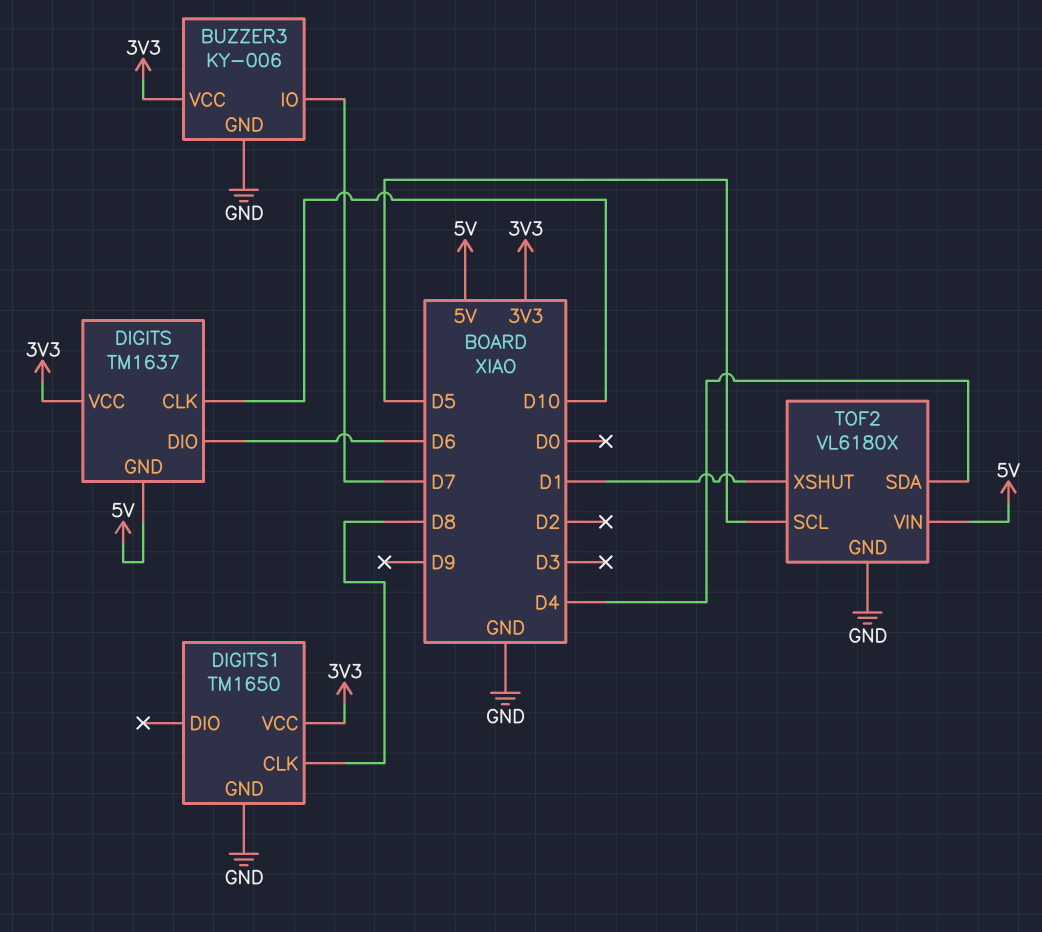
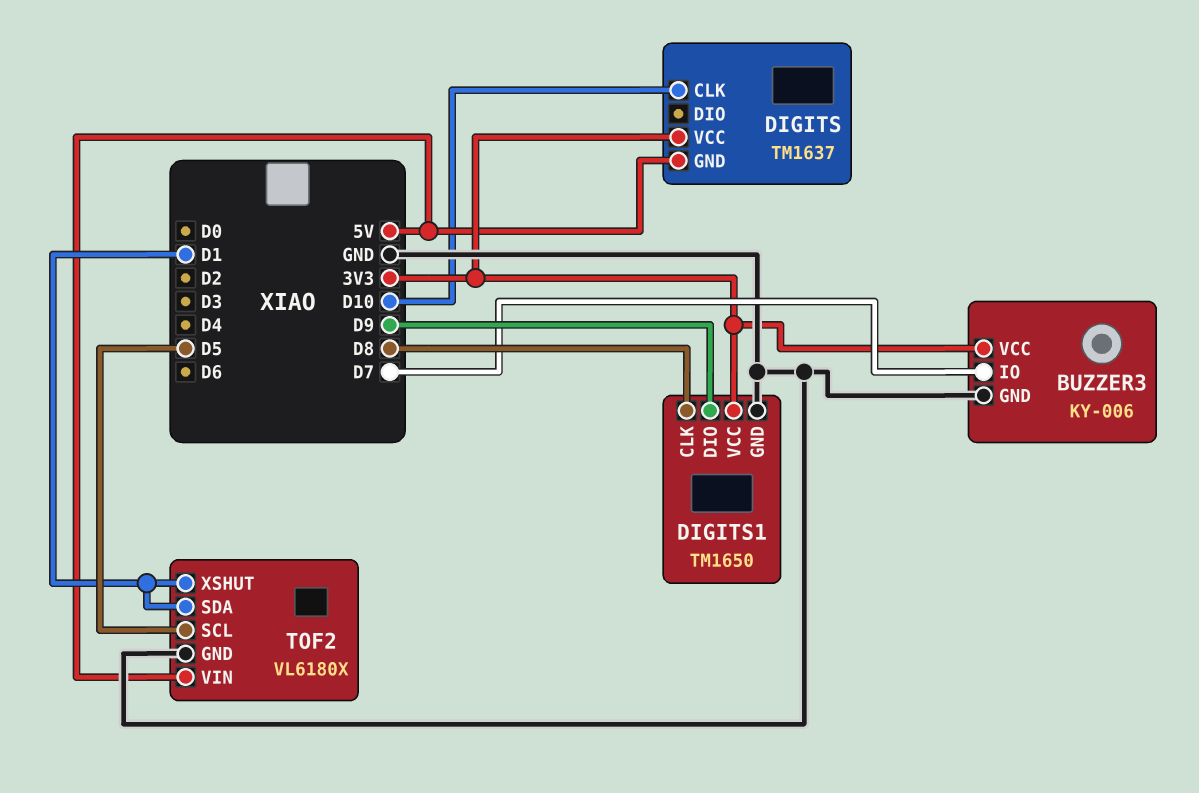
DIGITS pin DIO: D6 -> none
DIGITS1 pin DIO: none -> D9
TOF2 pin SDA: D4 -> D1

